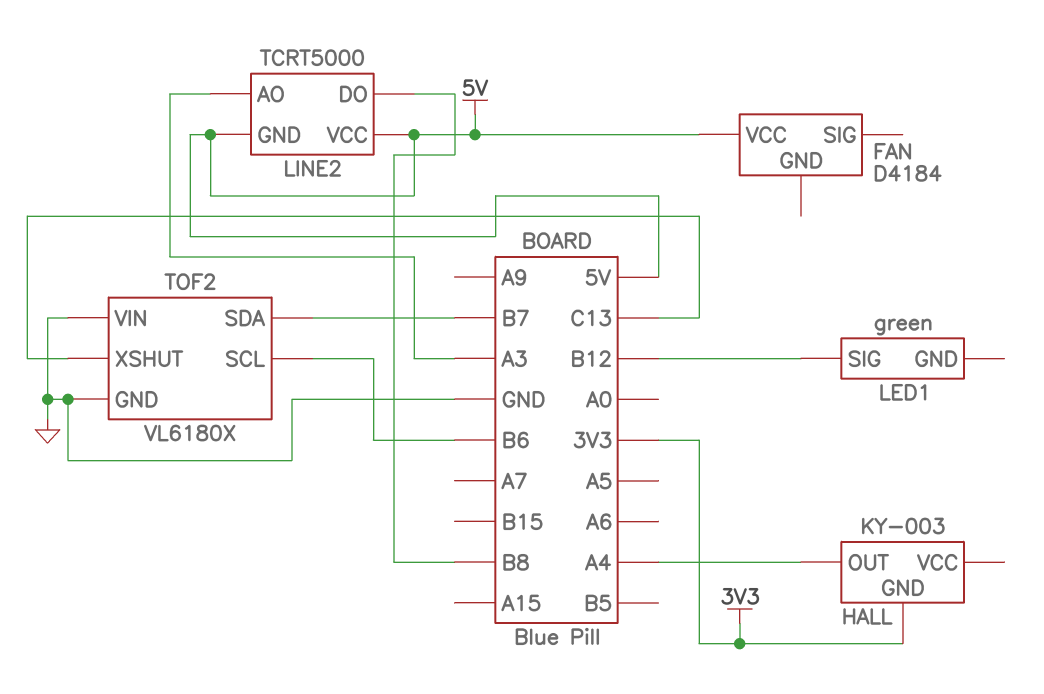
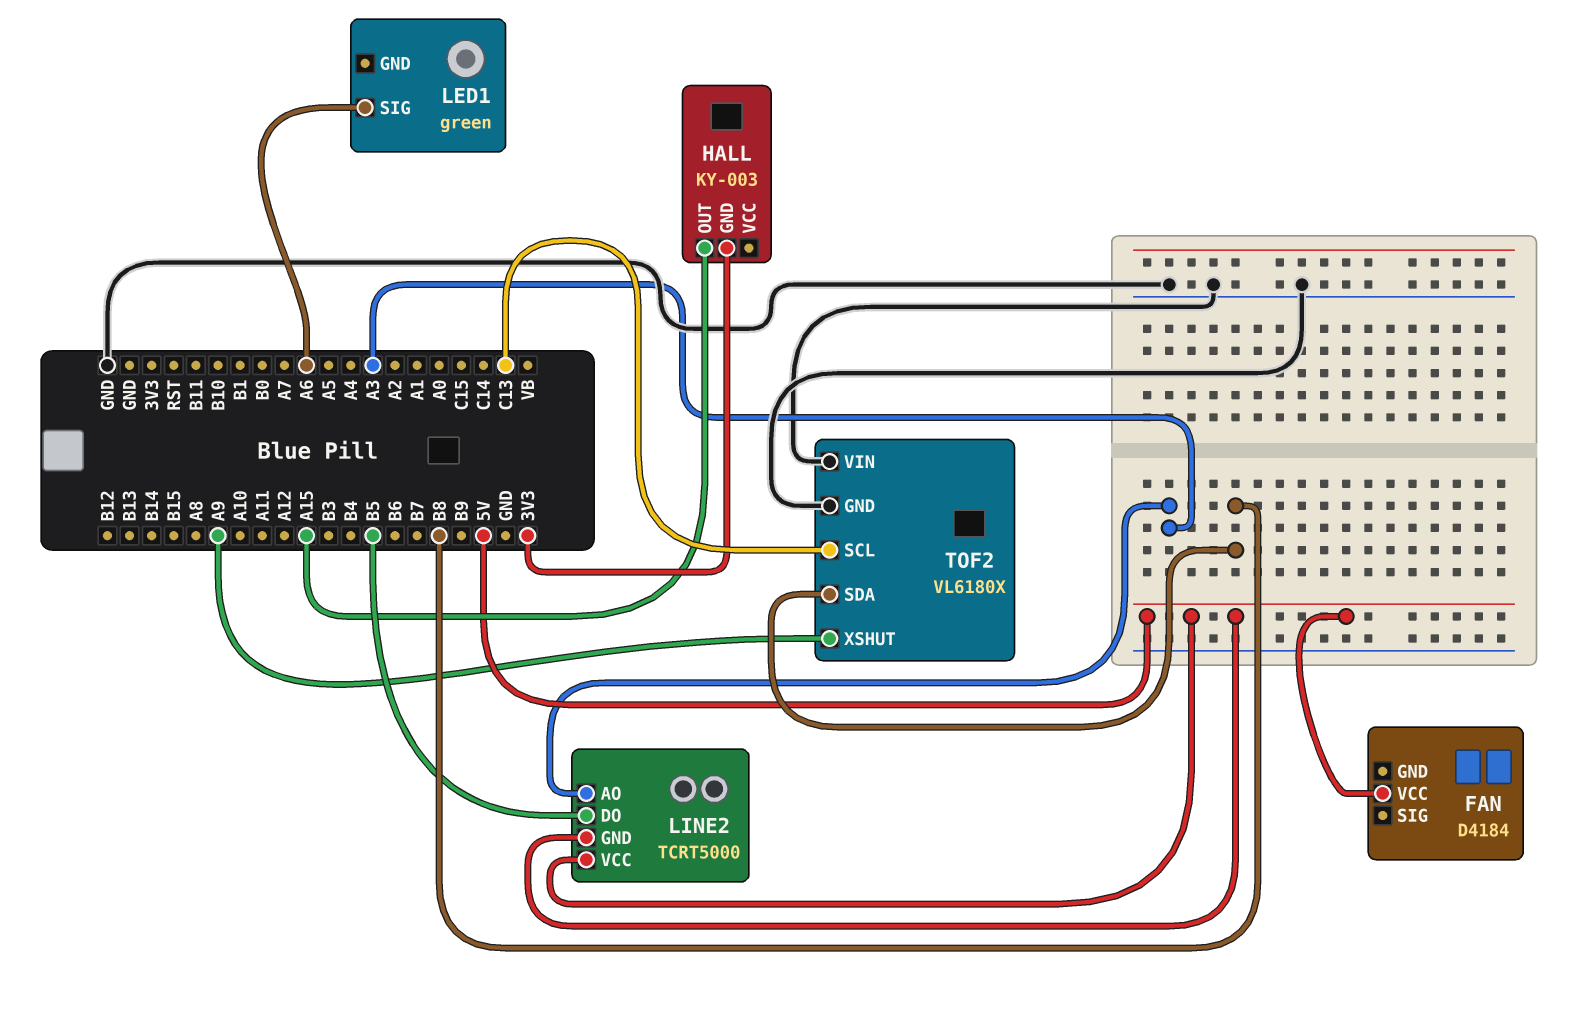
HALL pin OUT: A4 -> A15
LED1 pin SIG: B12 -> A6
LINE2 pin DO: B8 -> B5
TOF2 pin SCL: B6 -> C13
TOF2 pin SDA: B7 -> B8
TOF2 pin XSHUT: C13 -> A9

